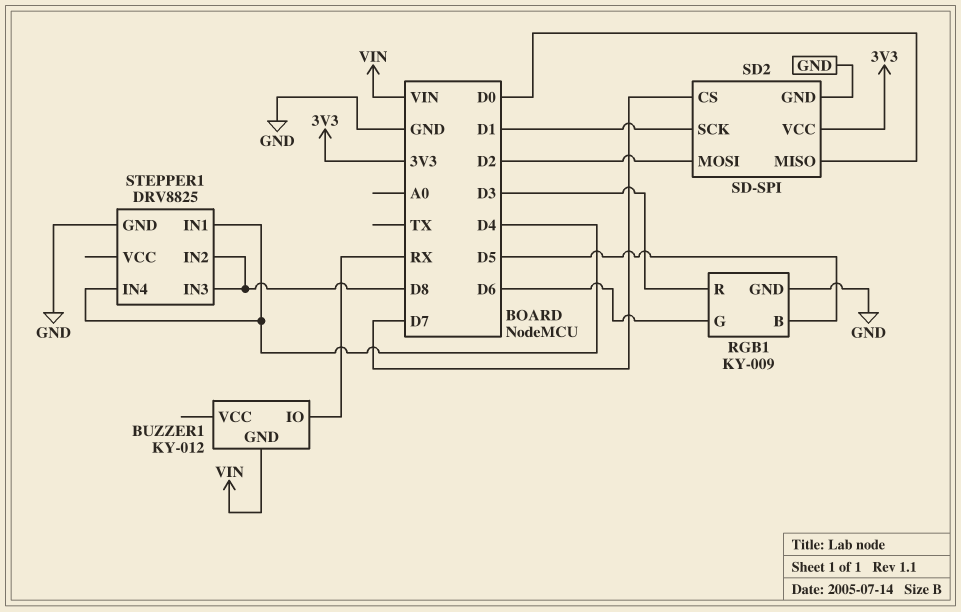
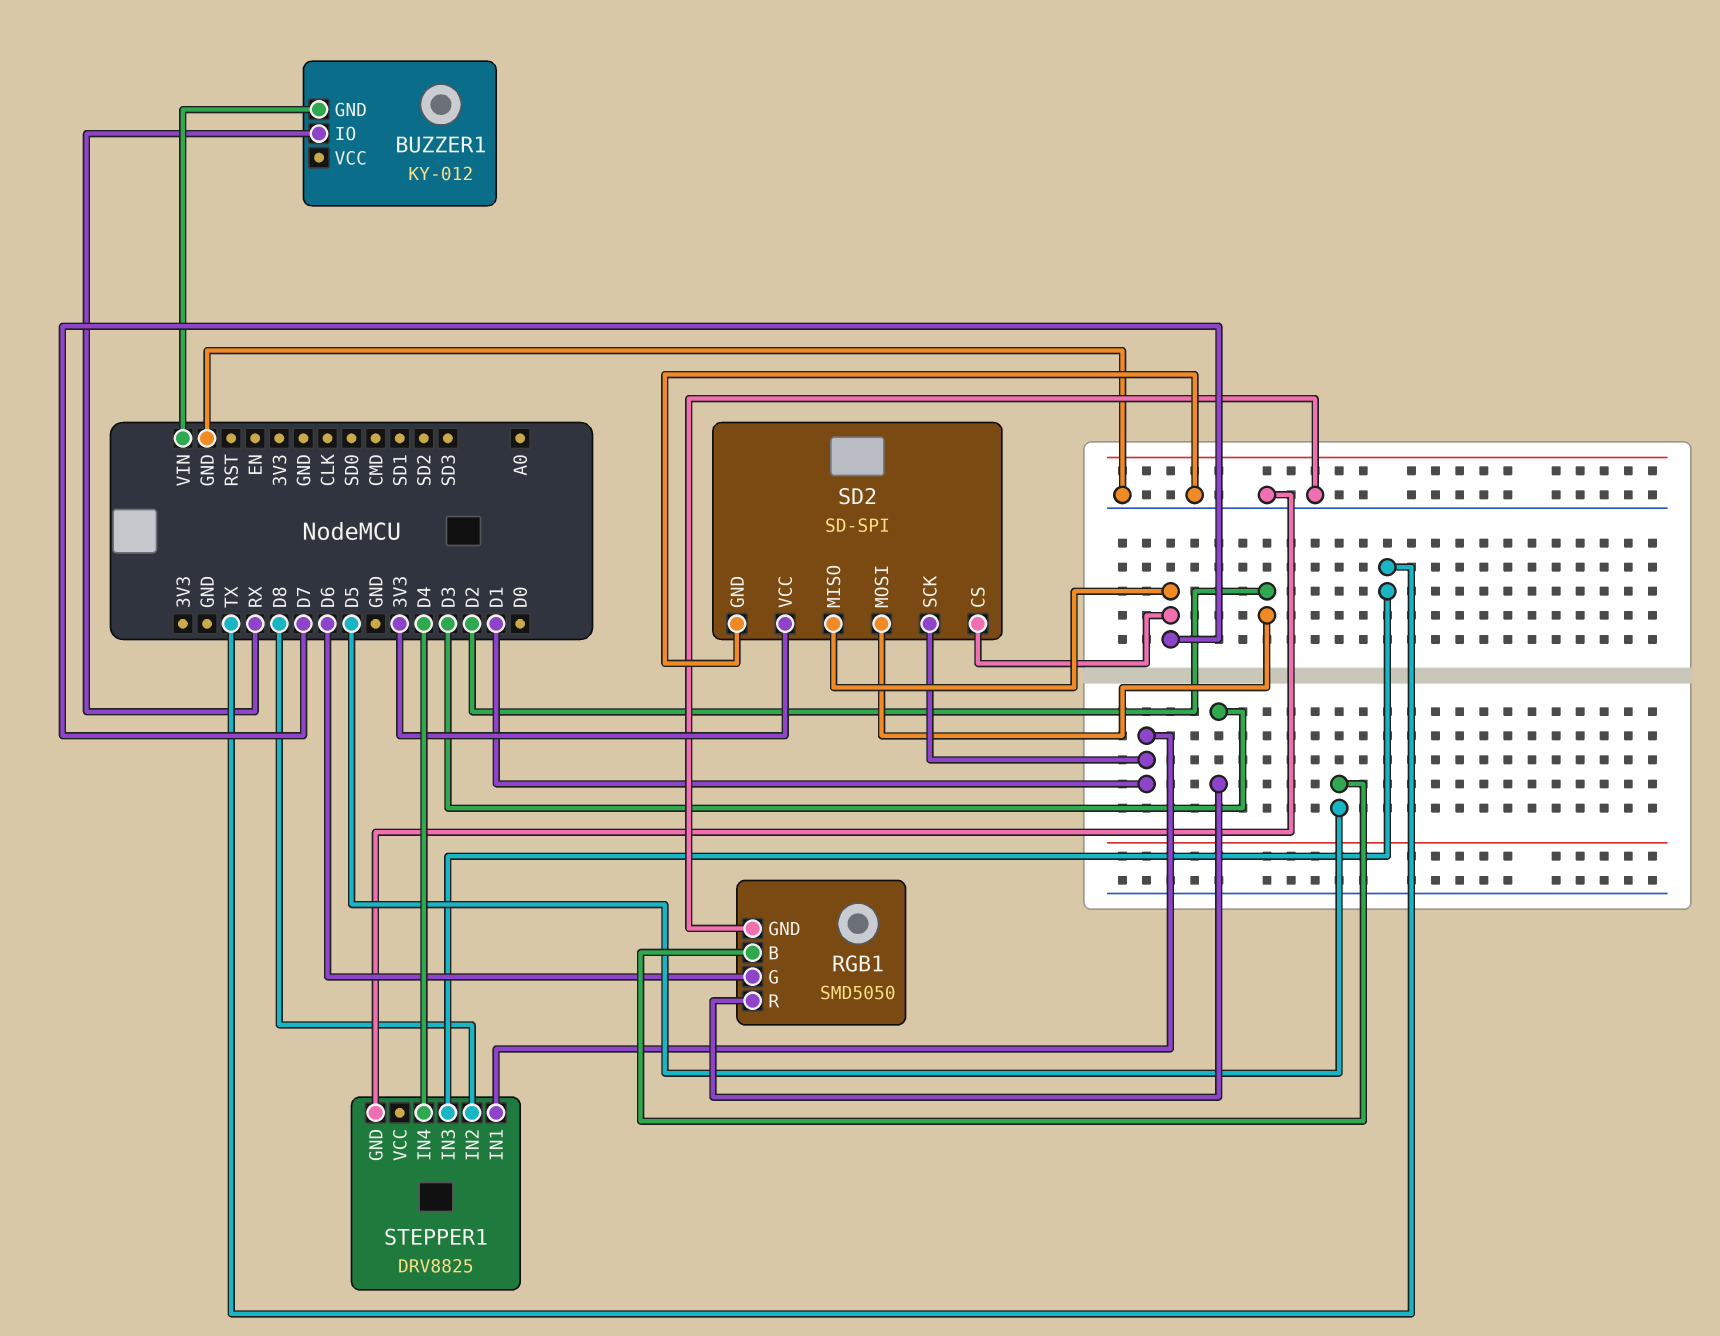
RGB1: KY-009 -> SMD5050
SD2 pin MISO: D0 -> D7
STEPPER1 pin IN1: D4 -> D1
STEPPER1 pin IN3: D8 -> TX

